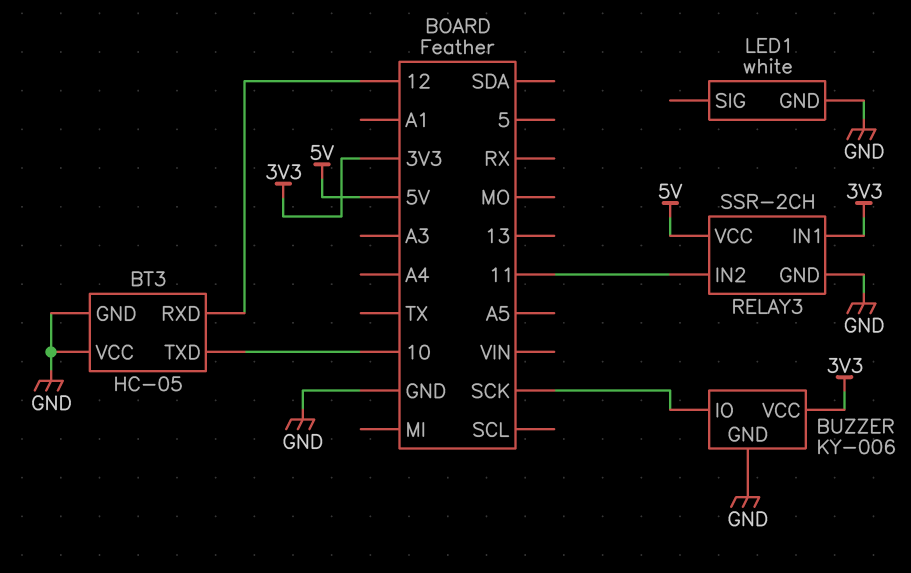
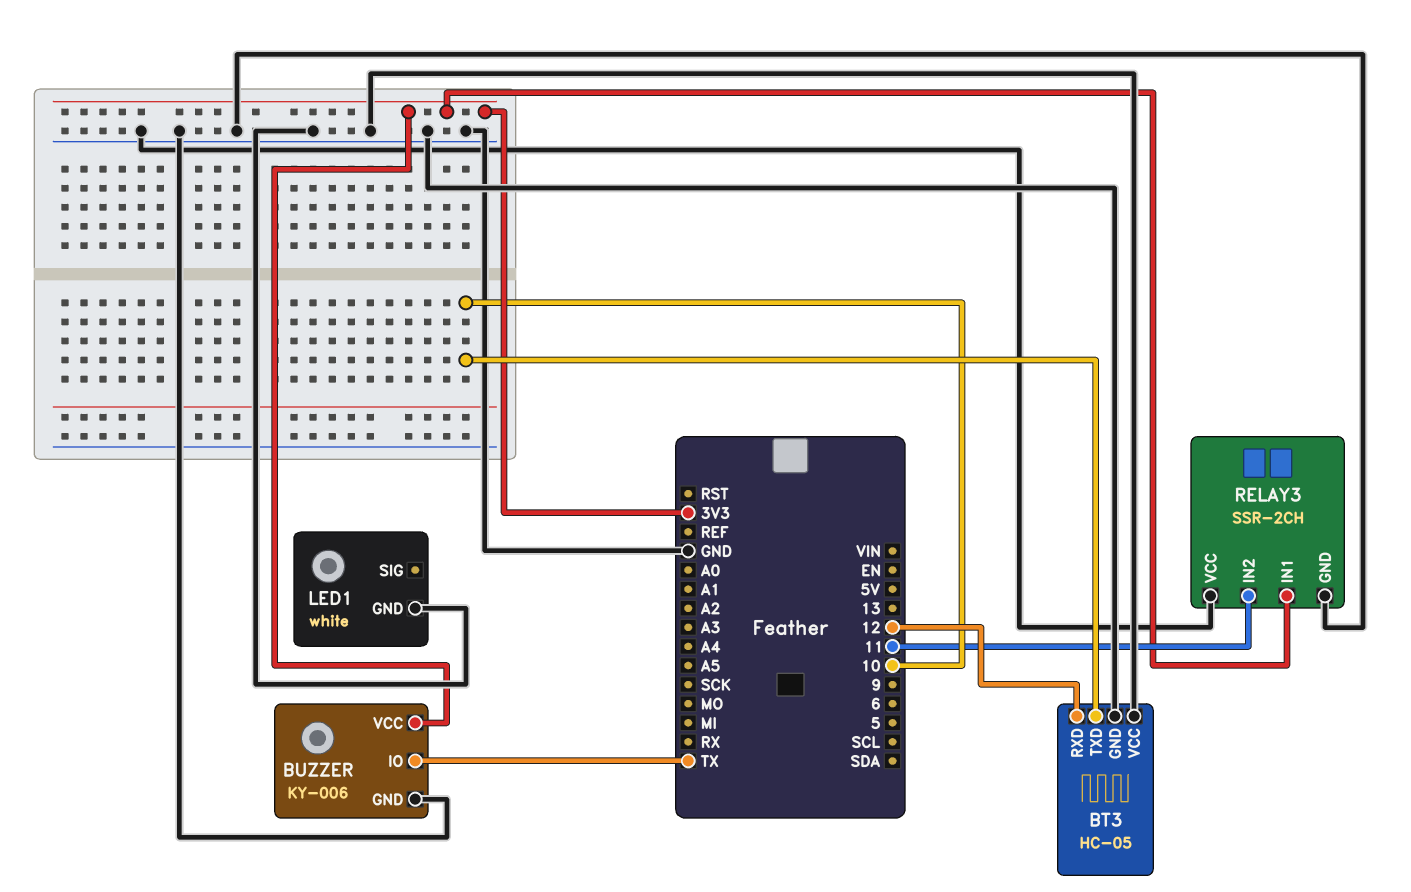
BUZZER pin IO: SCK -> TX
RELAY3 pin VCC: 5V -> GND

